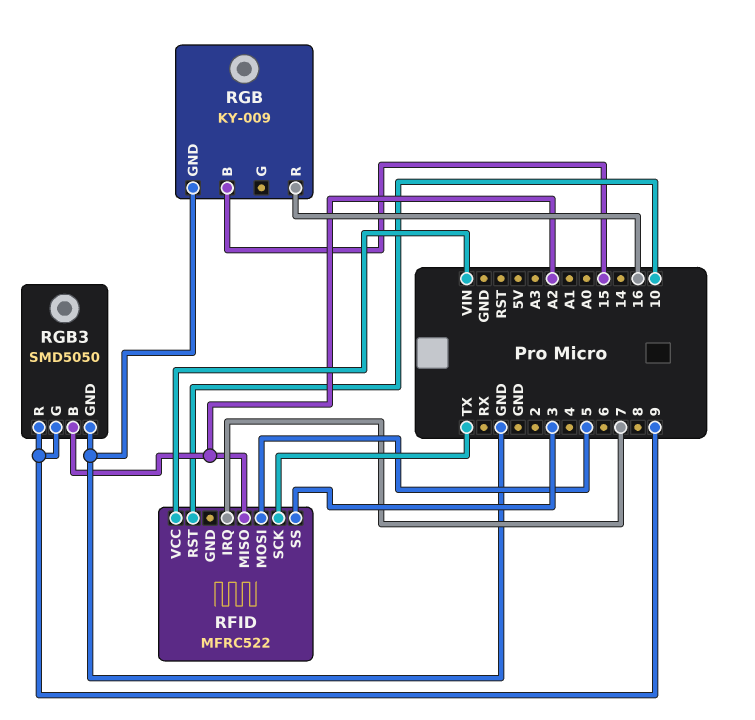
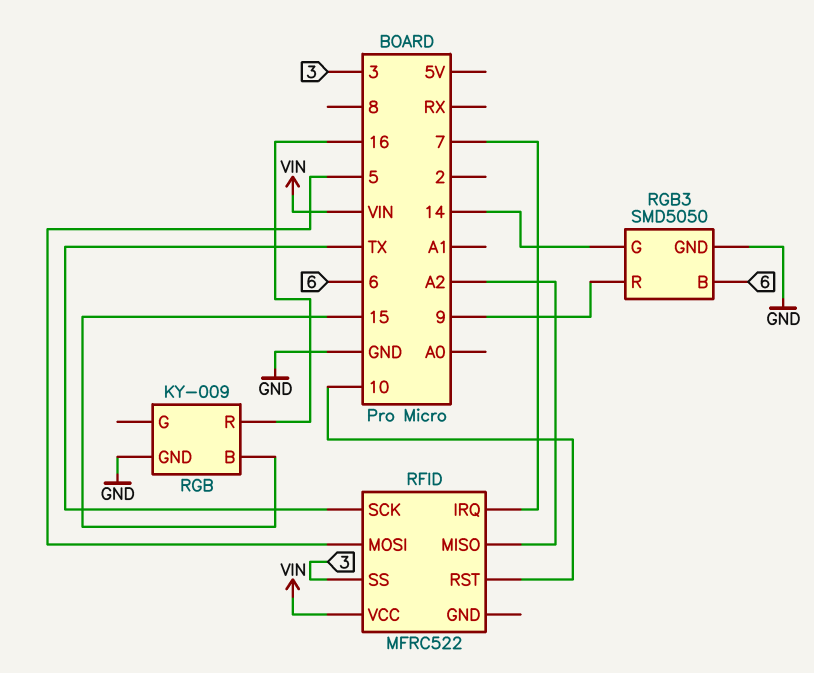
RGB3 pin B: A2 -> 6
RGB3 pin G: 9 -> 14

